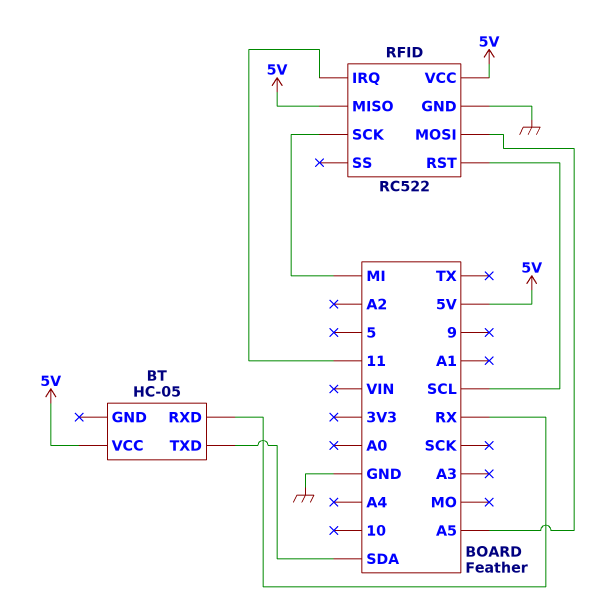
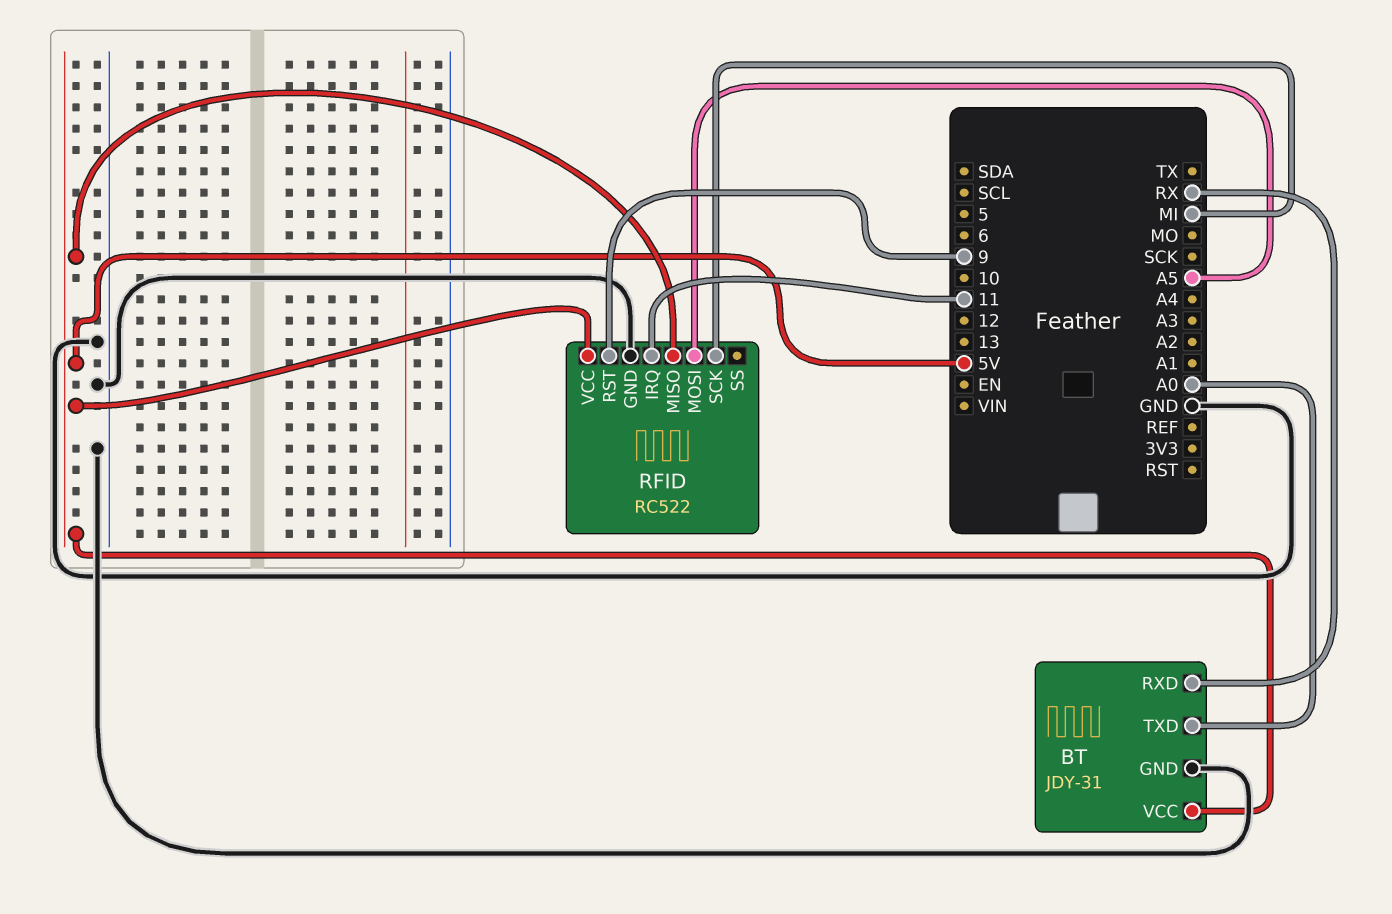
BT: HC-05 -> JDY-31
BT pin GND: none -> GND
BT pin TXD: SDA -> A0
RFID pin RST: SCL -> 9

